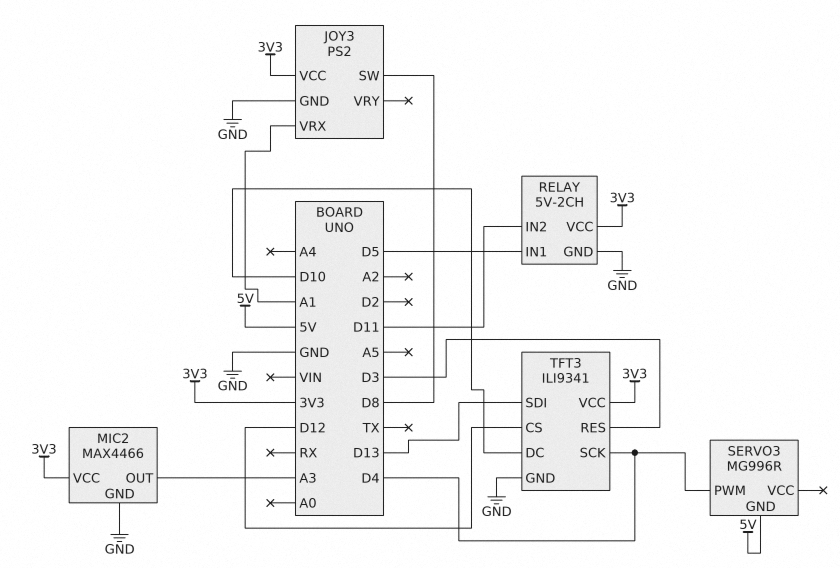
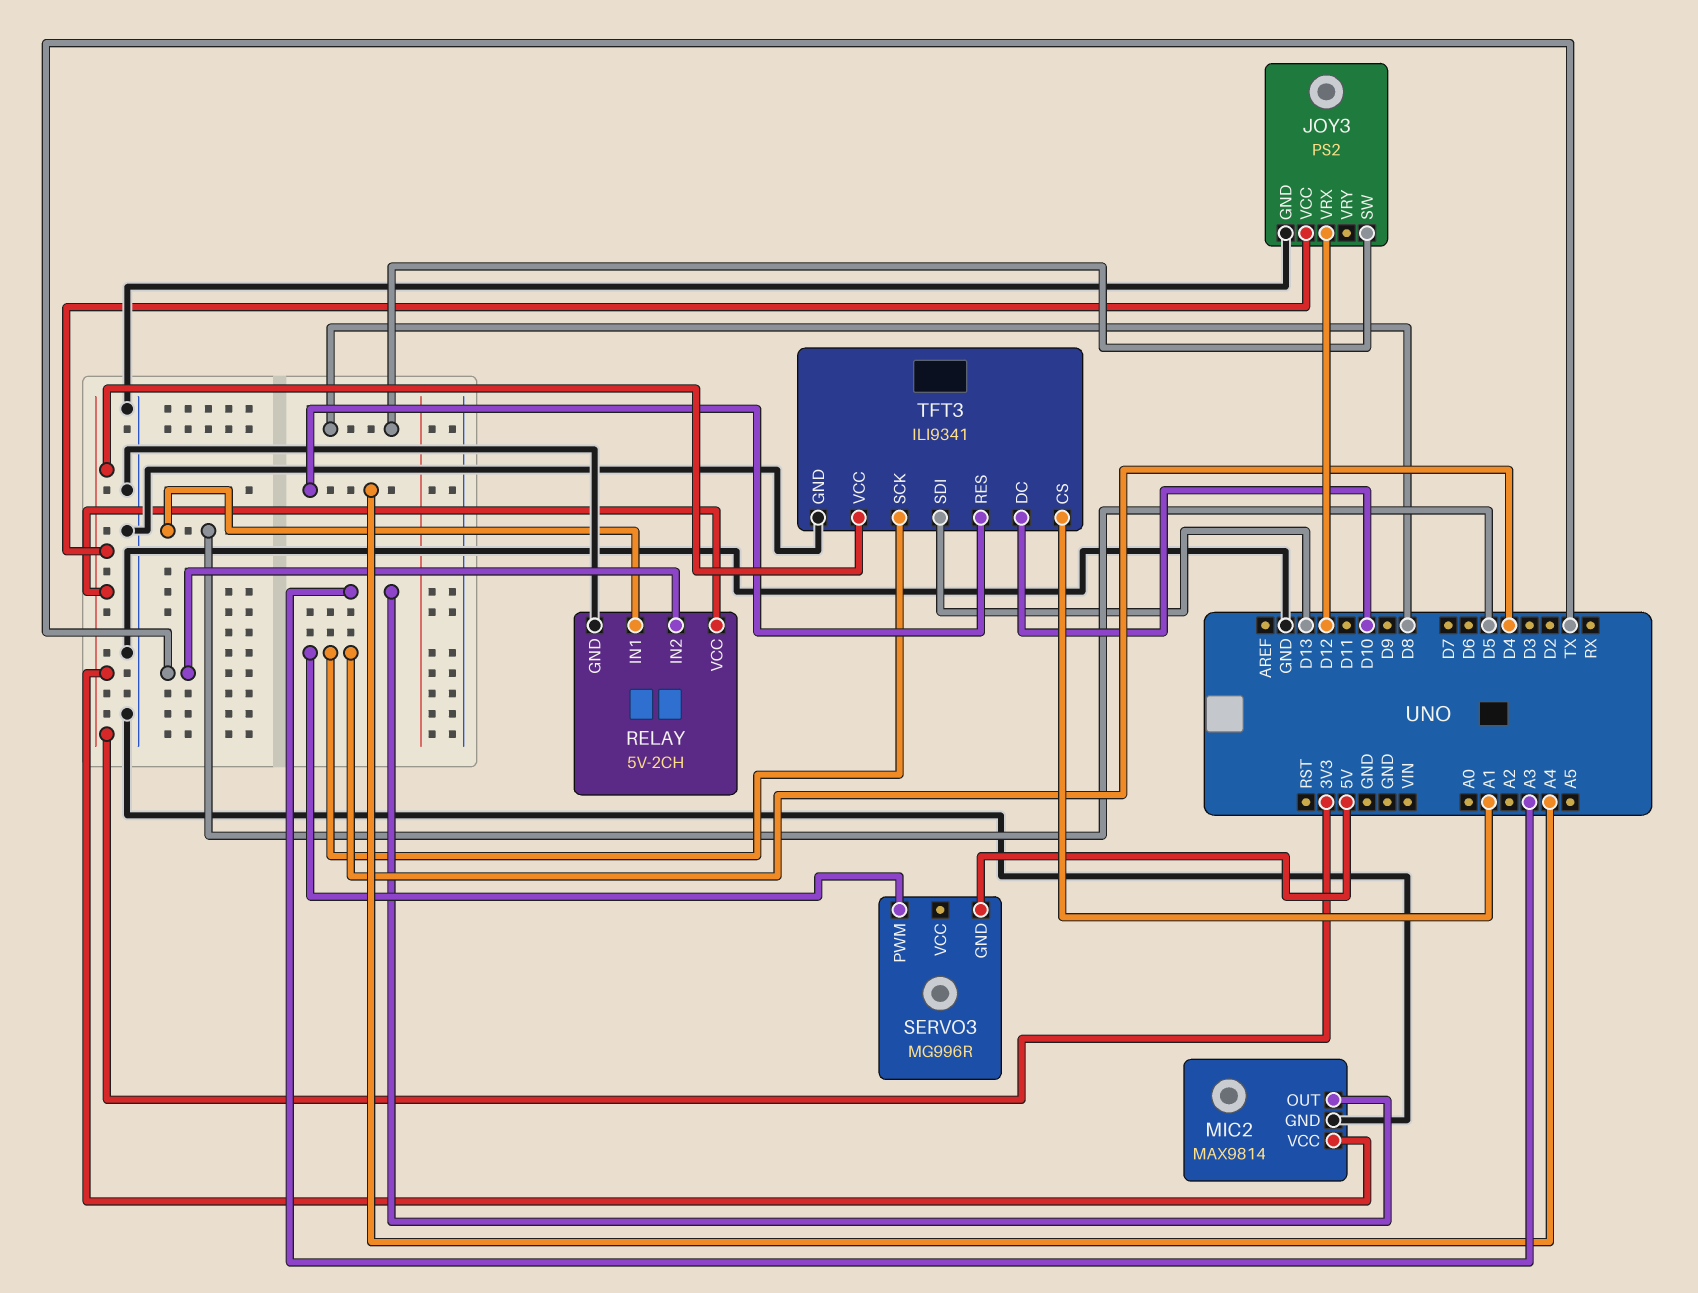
JOY3 pin VRX: A1 -> D12
MIC2: MAX4466 -> MAX9814
RELAY pin IN2: D11 -> TX
TFT3 pin CS: D12 -> A1
TFT3 pin RES: D3 -> A4

